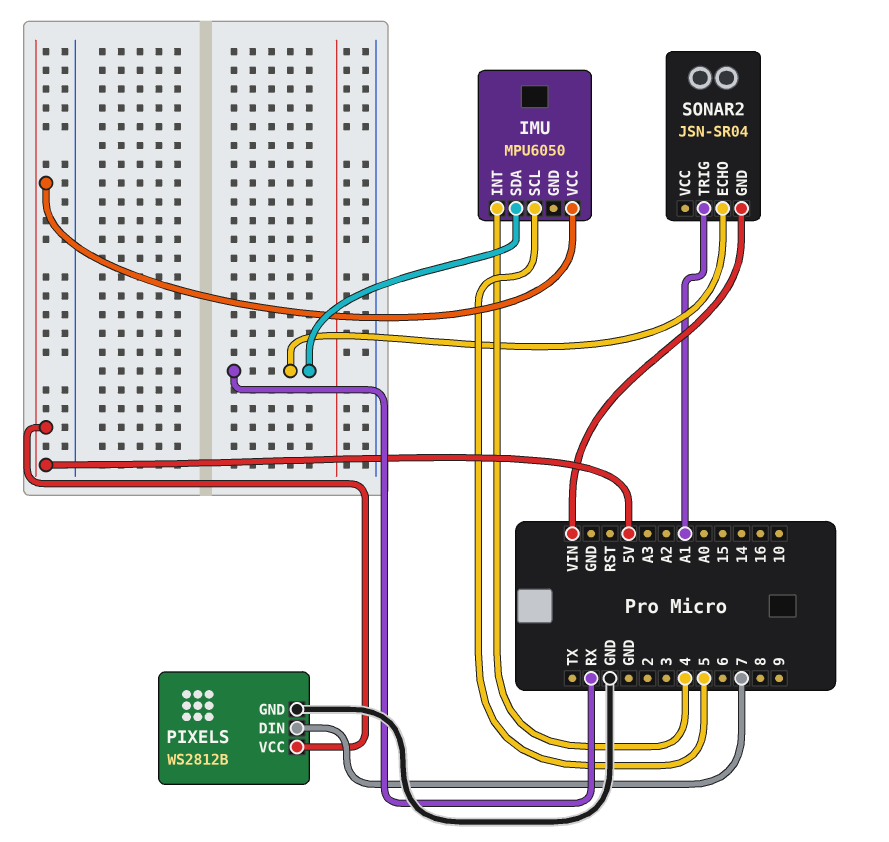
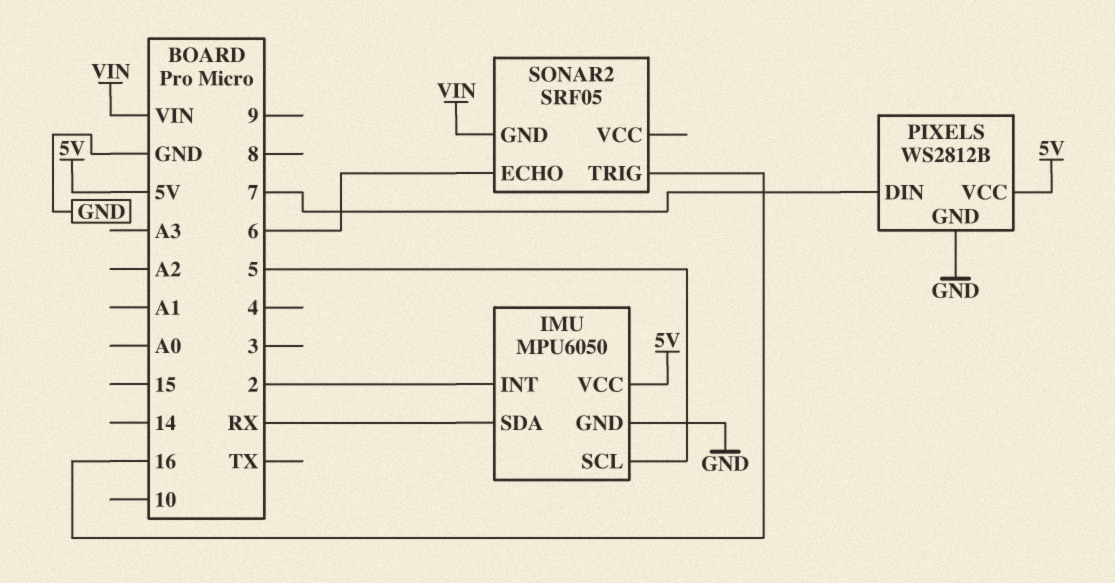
IMU pin GND: none -> GND
IMU pin INT: 4 -> 2
SONAR2: JSN-SR04 -> SRF05
SONAR2 pin ECHO: RX -> 6
SONAR2 pin TRIG: A1 -> 16

